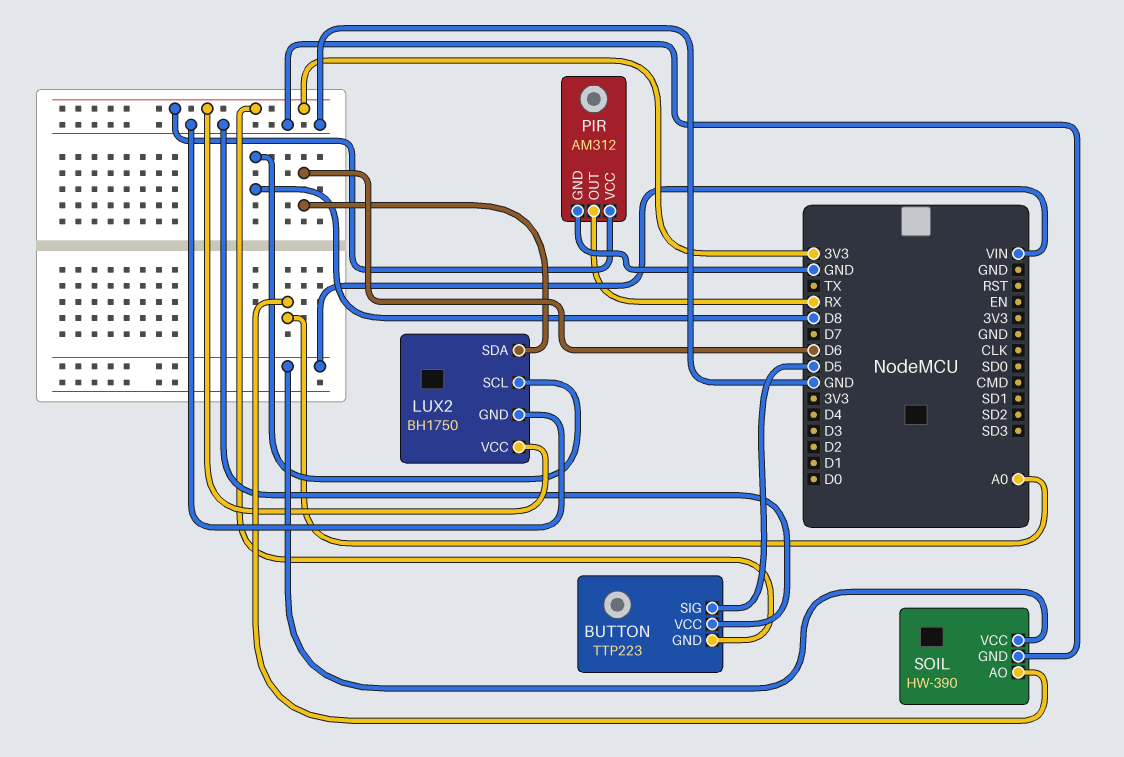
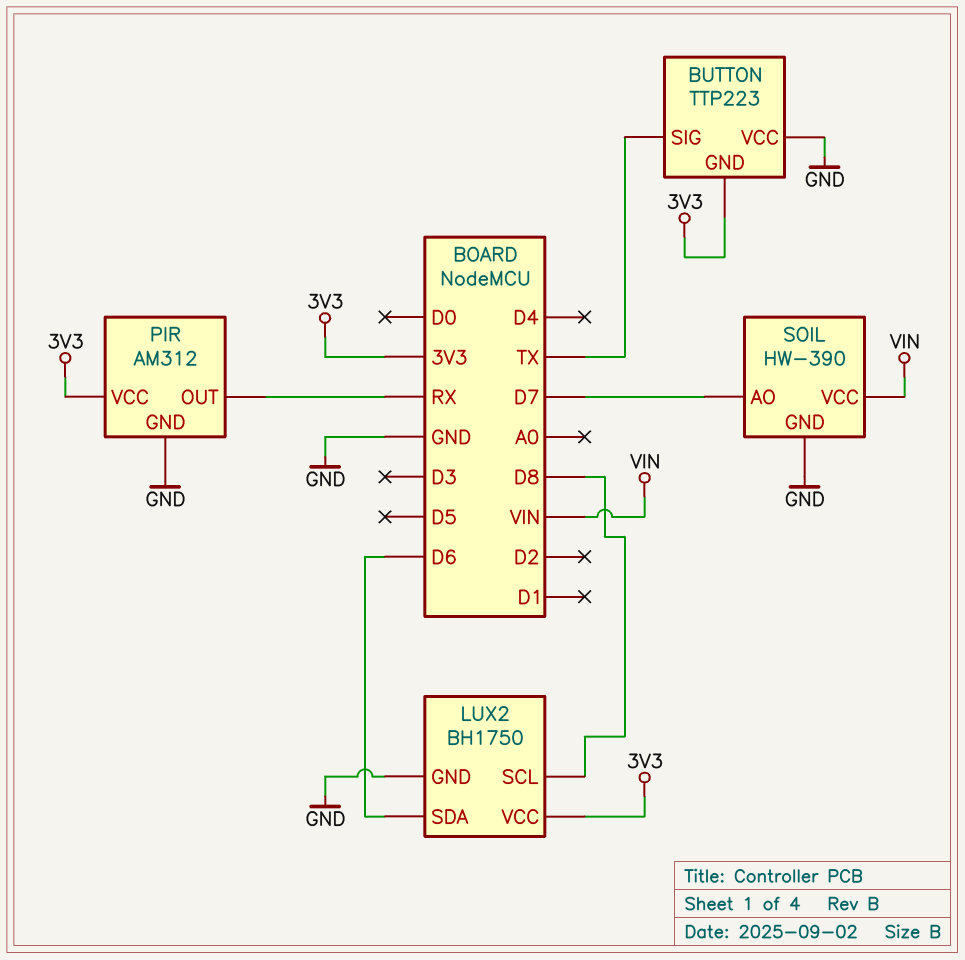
BUTTON pin SIG: D5 -> TX
SOIL pin AO: A0 -> D7

